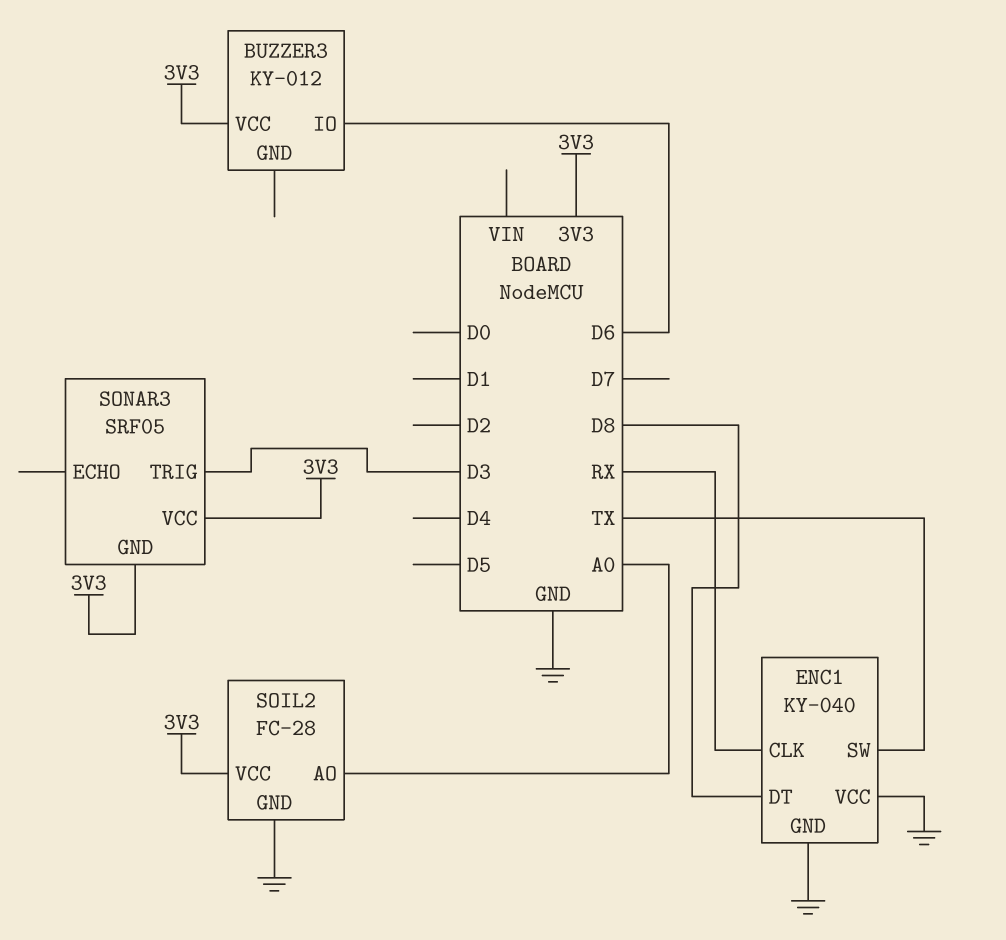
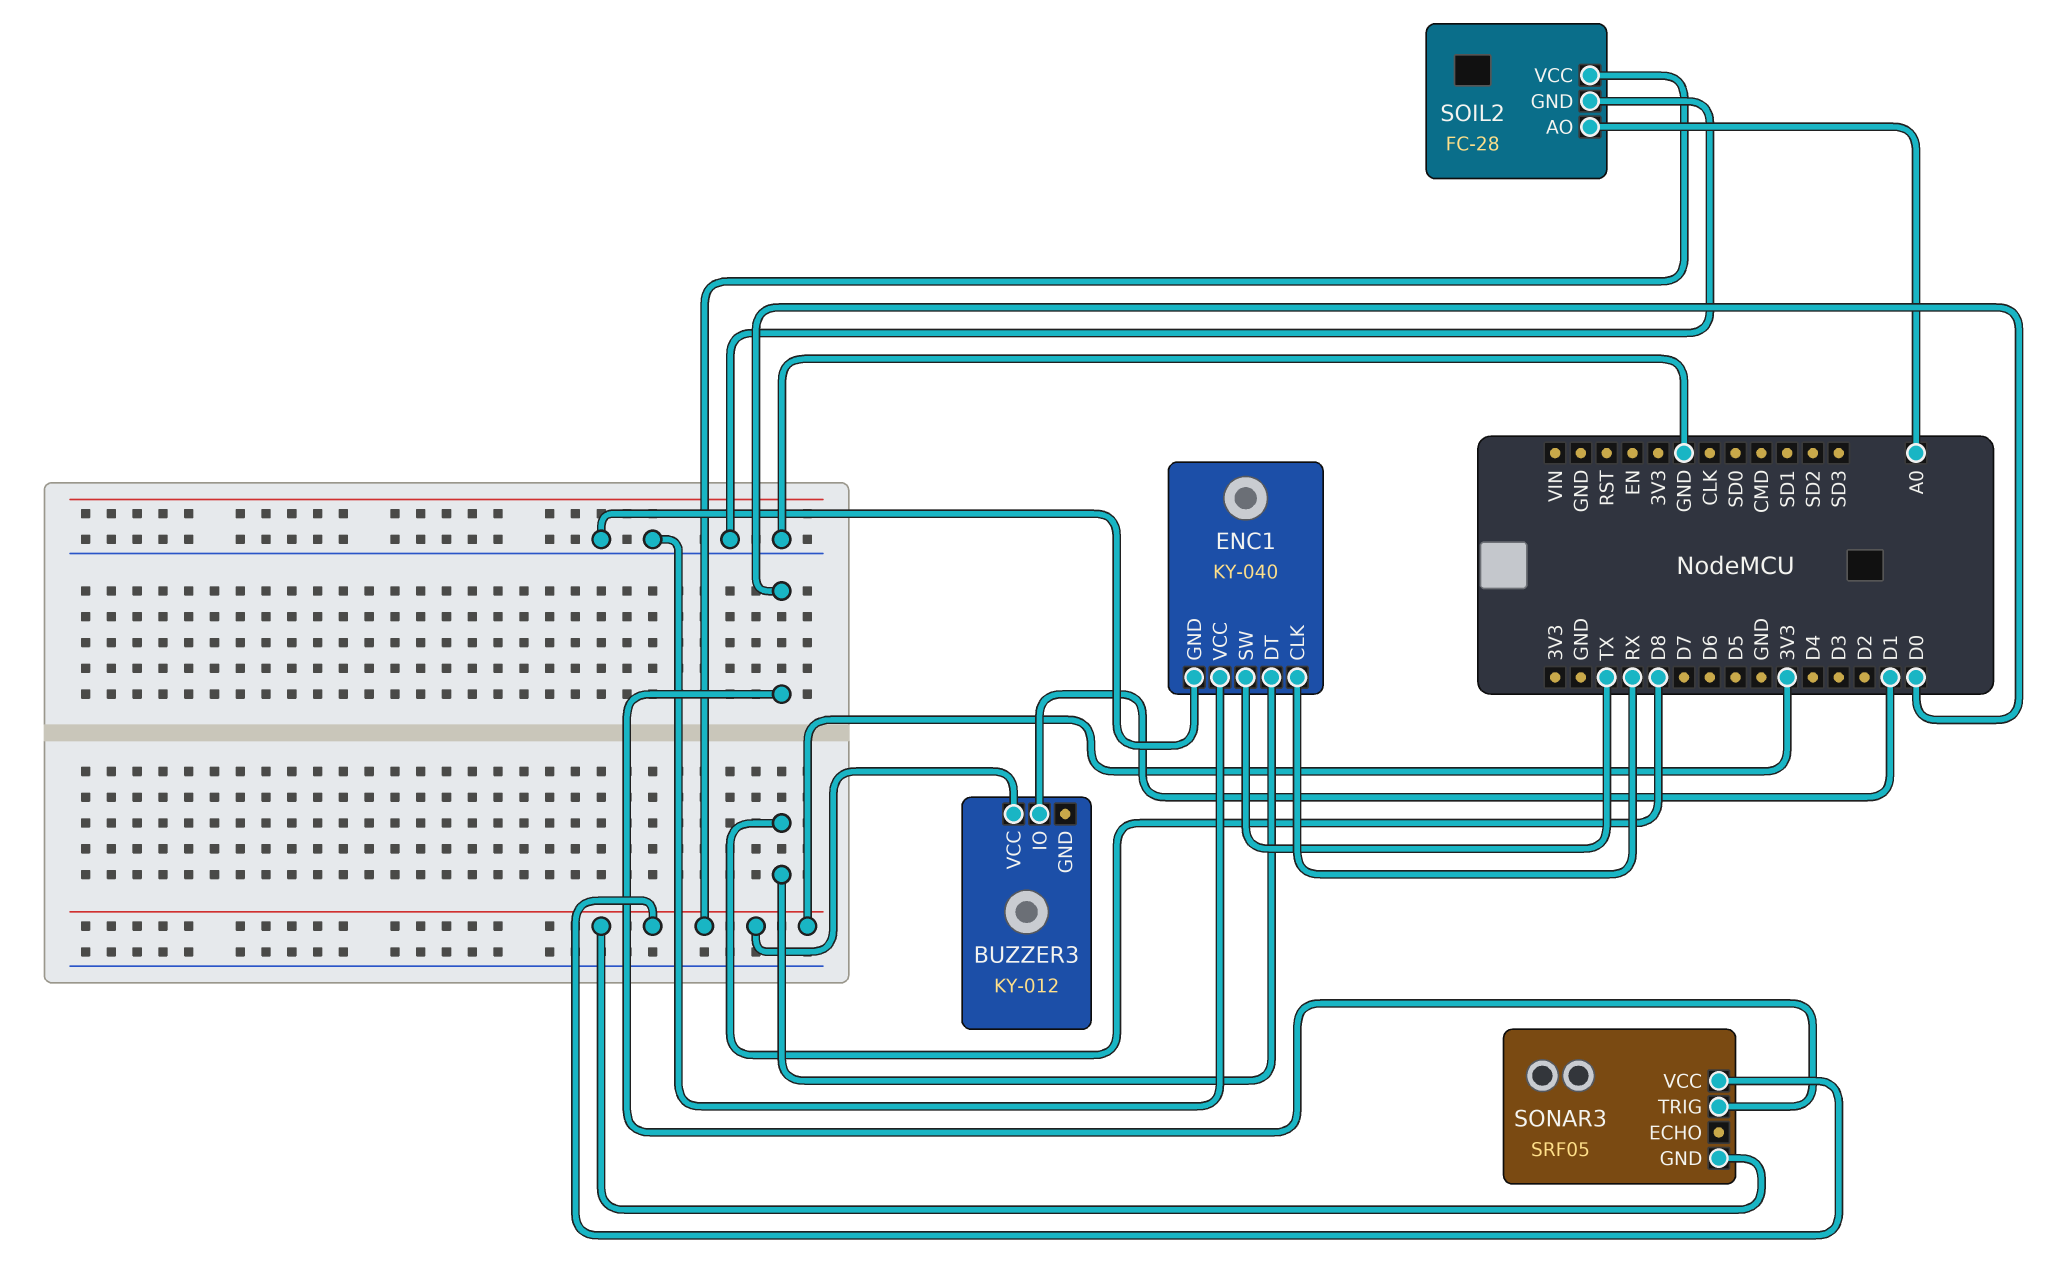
BUZZER3 pin IO: D6 -> D1
SONAR3 pin TRIG: D3 -> D0

